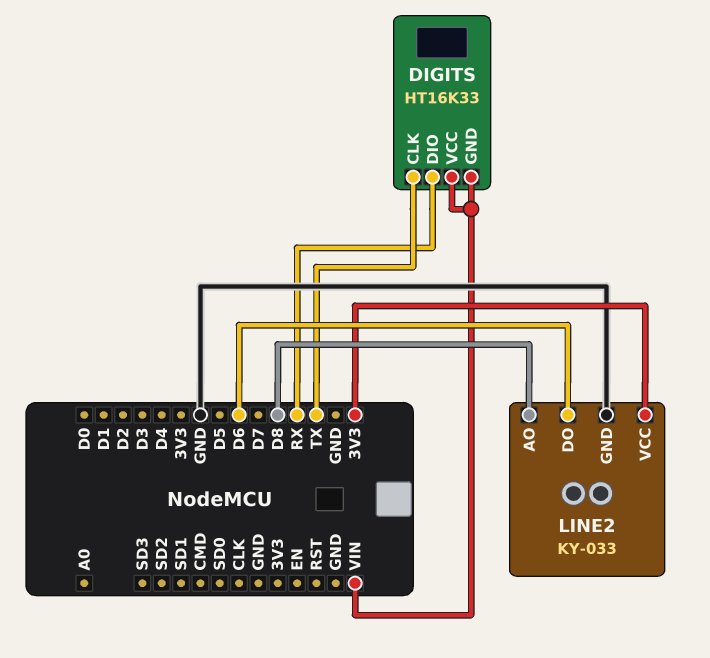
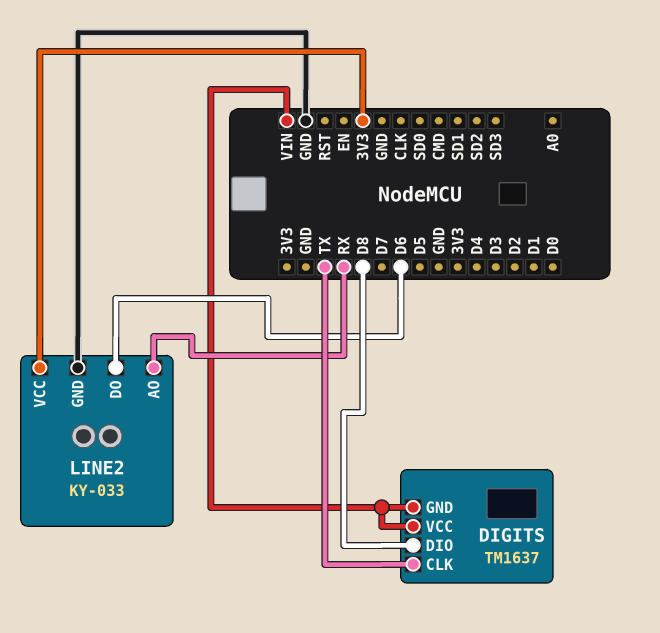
DIGITS: HT16K33 -> TM1637
DIGITS pin DIO: RX -> D8
LINE2 pin AO: D8 -> RX

